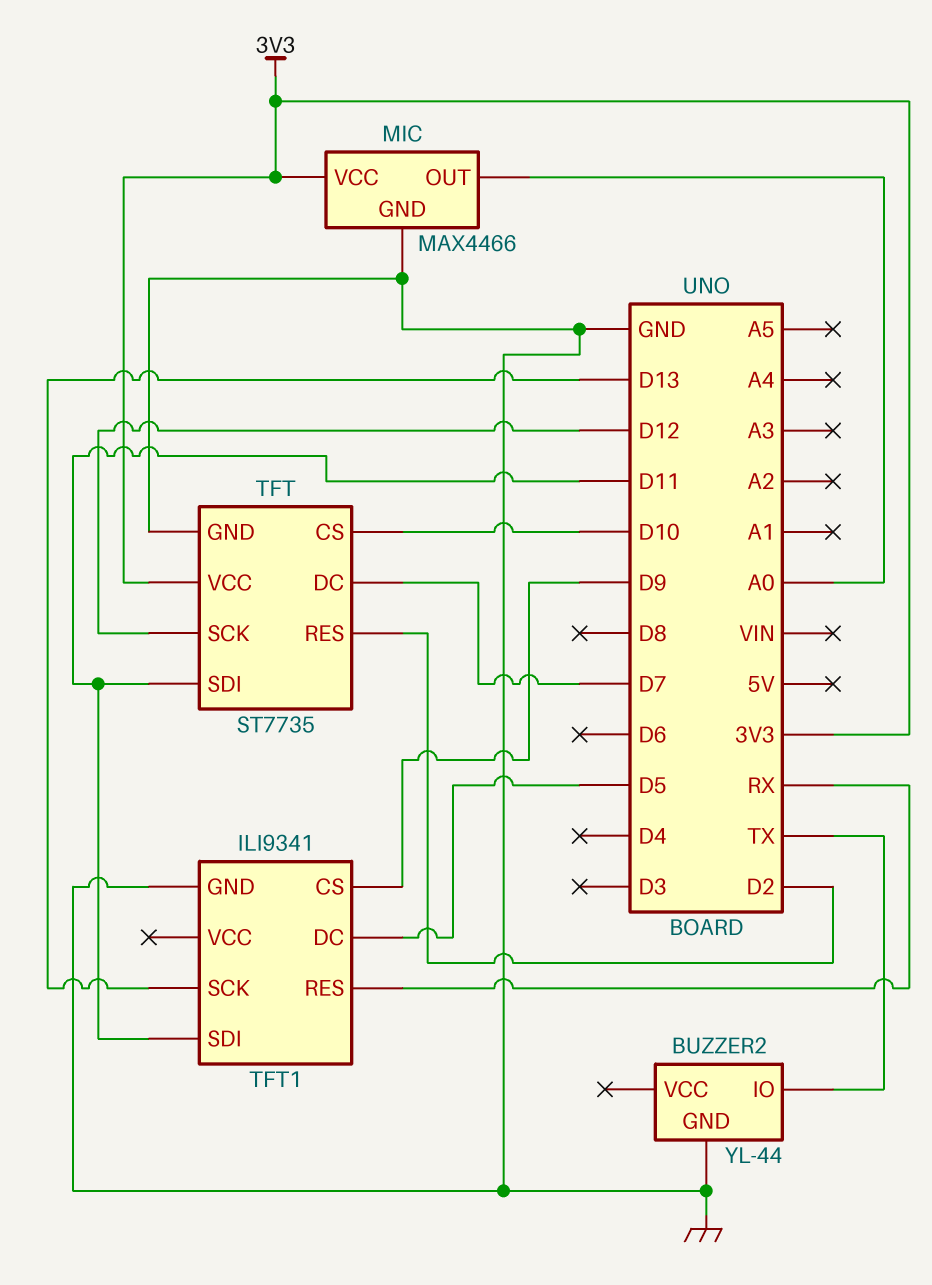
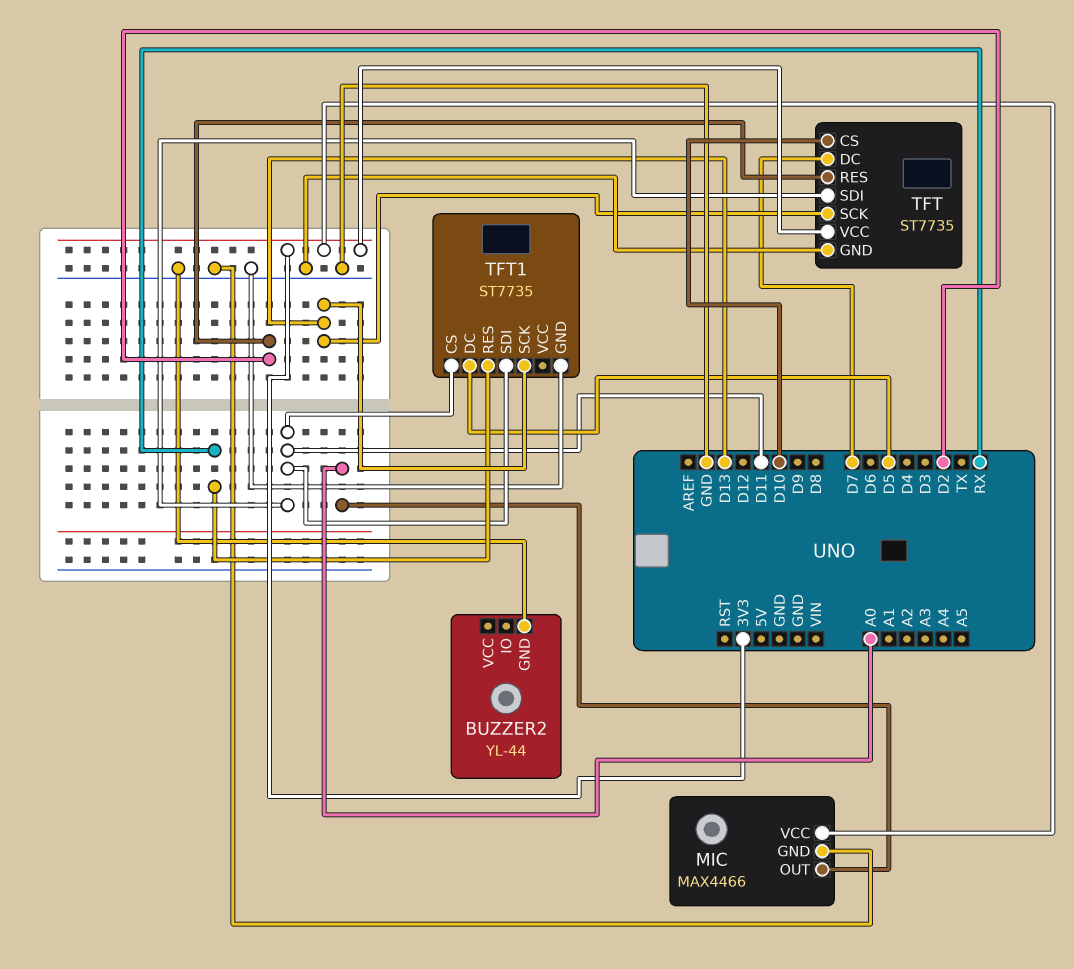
BUZZER2 pin IO: TX -> none
TFT pin SCK: D12 -> D13
TFT1: ILI9341 -> ST7735
TFT1 pin CS: D9 -> D11

